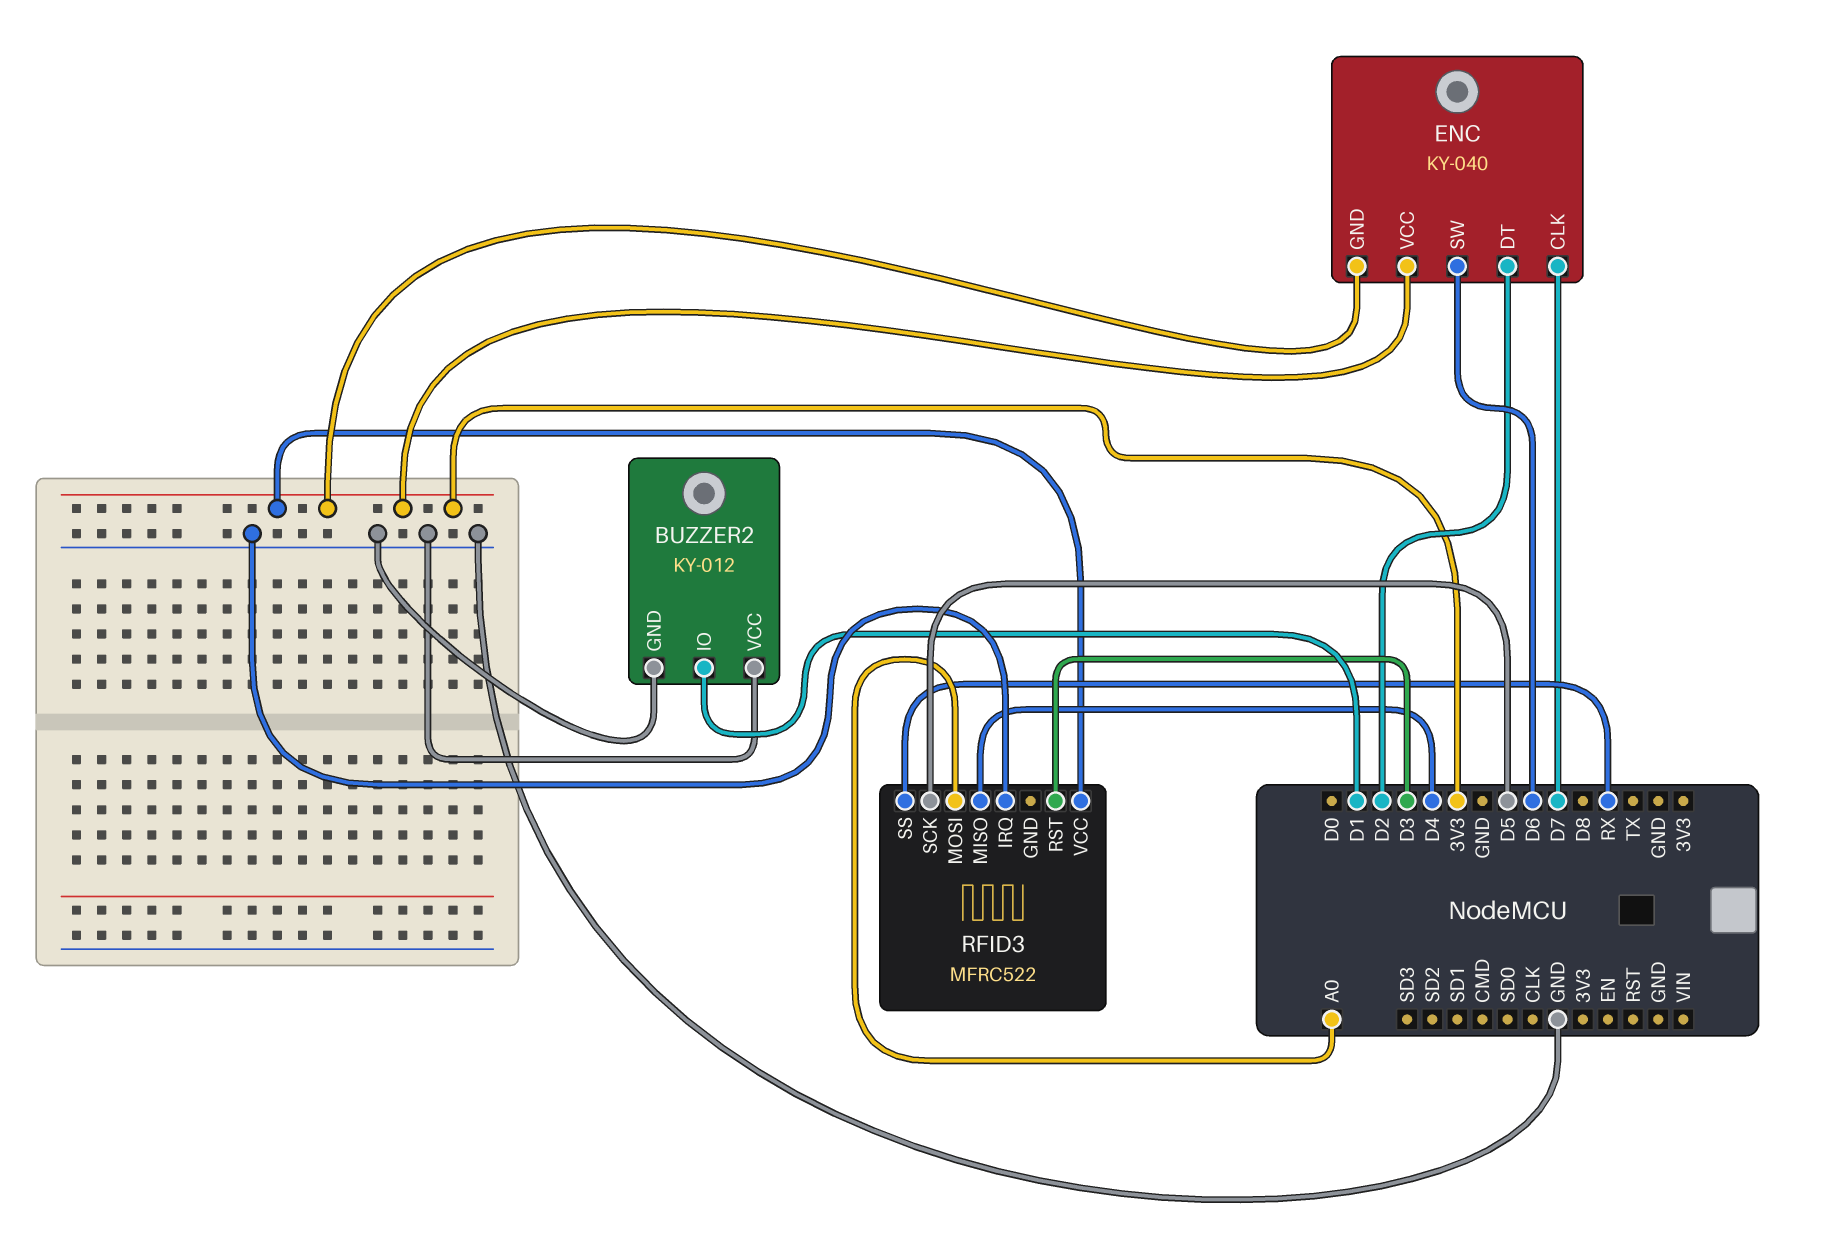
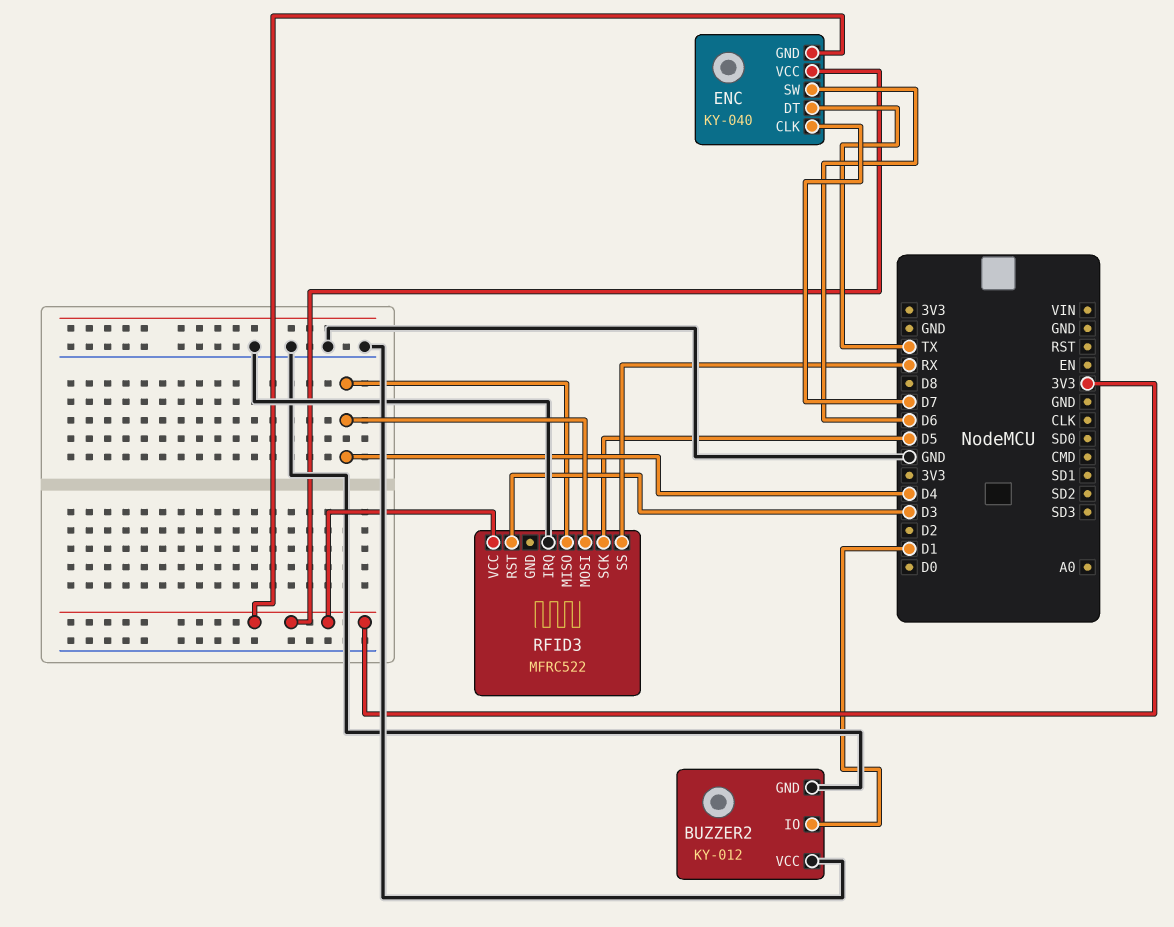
ENC pin DT: D2 -> TX
RFID3 pin MOSI: A0 -> D4

